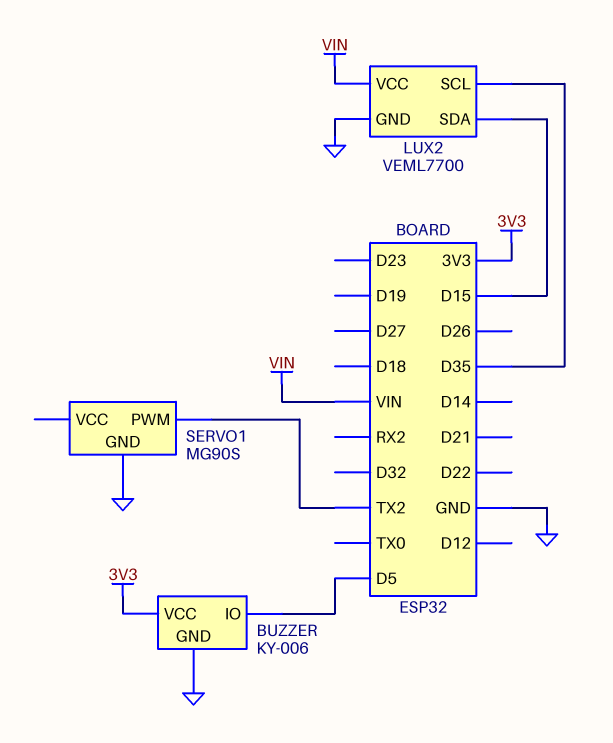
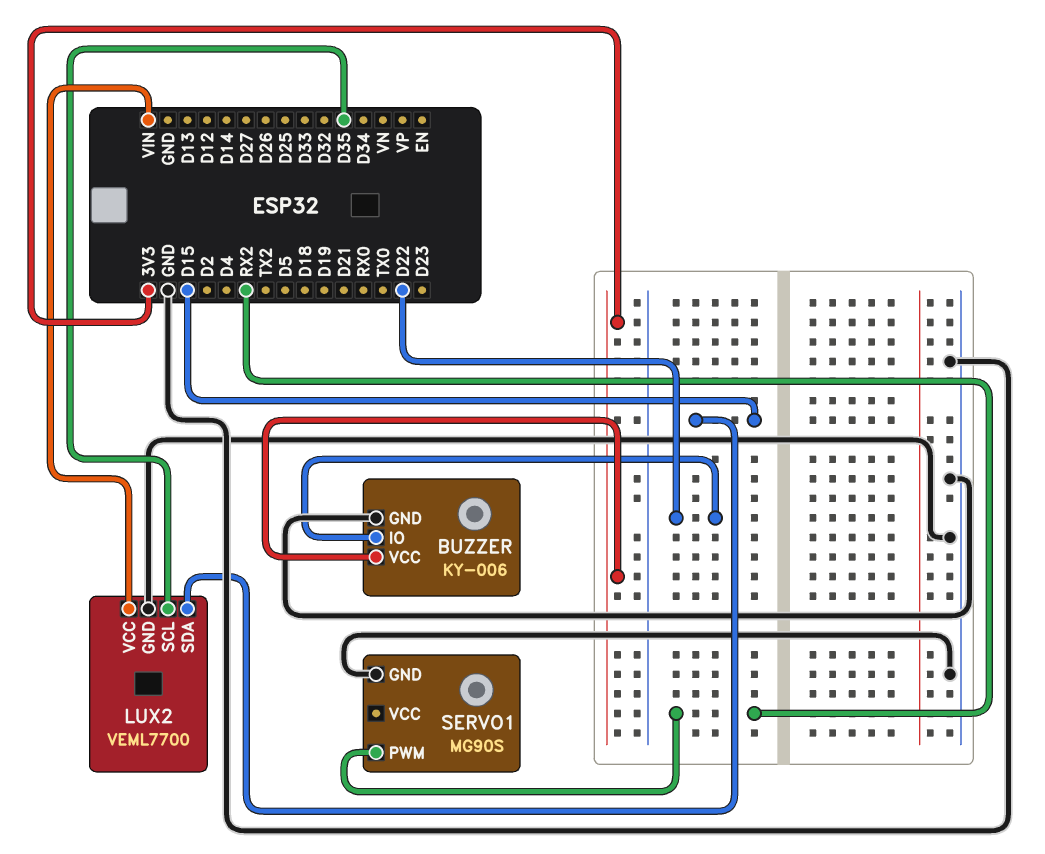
BUZZER pin IO: D5 -> D22
SERVO1 pin PWM: TX2 -> RX2

